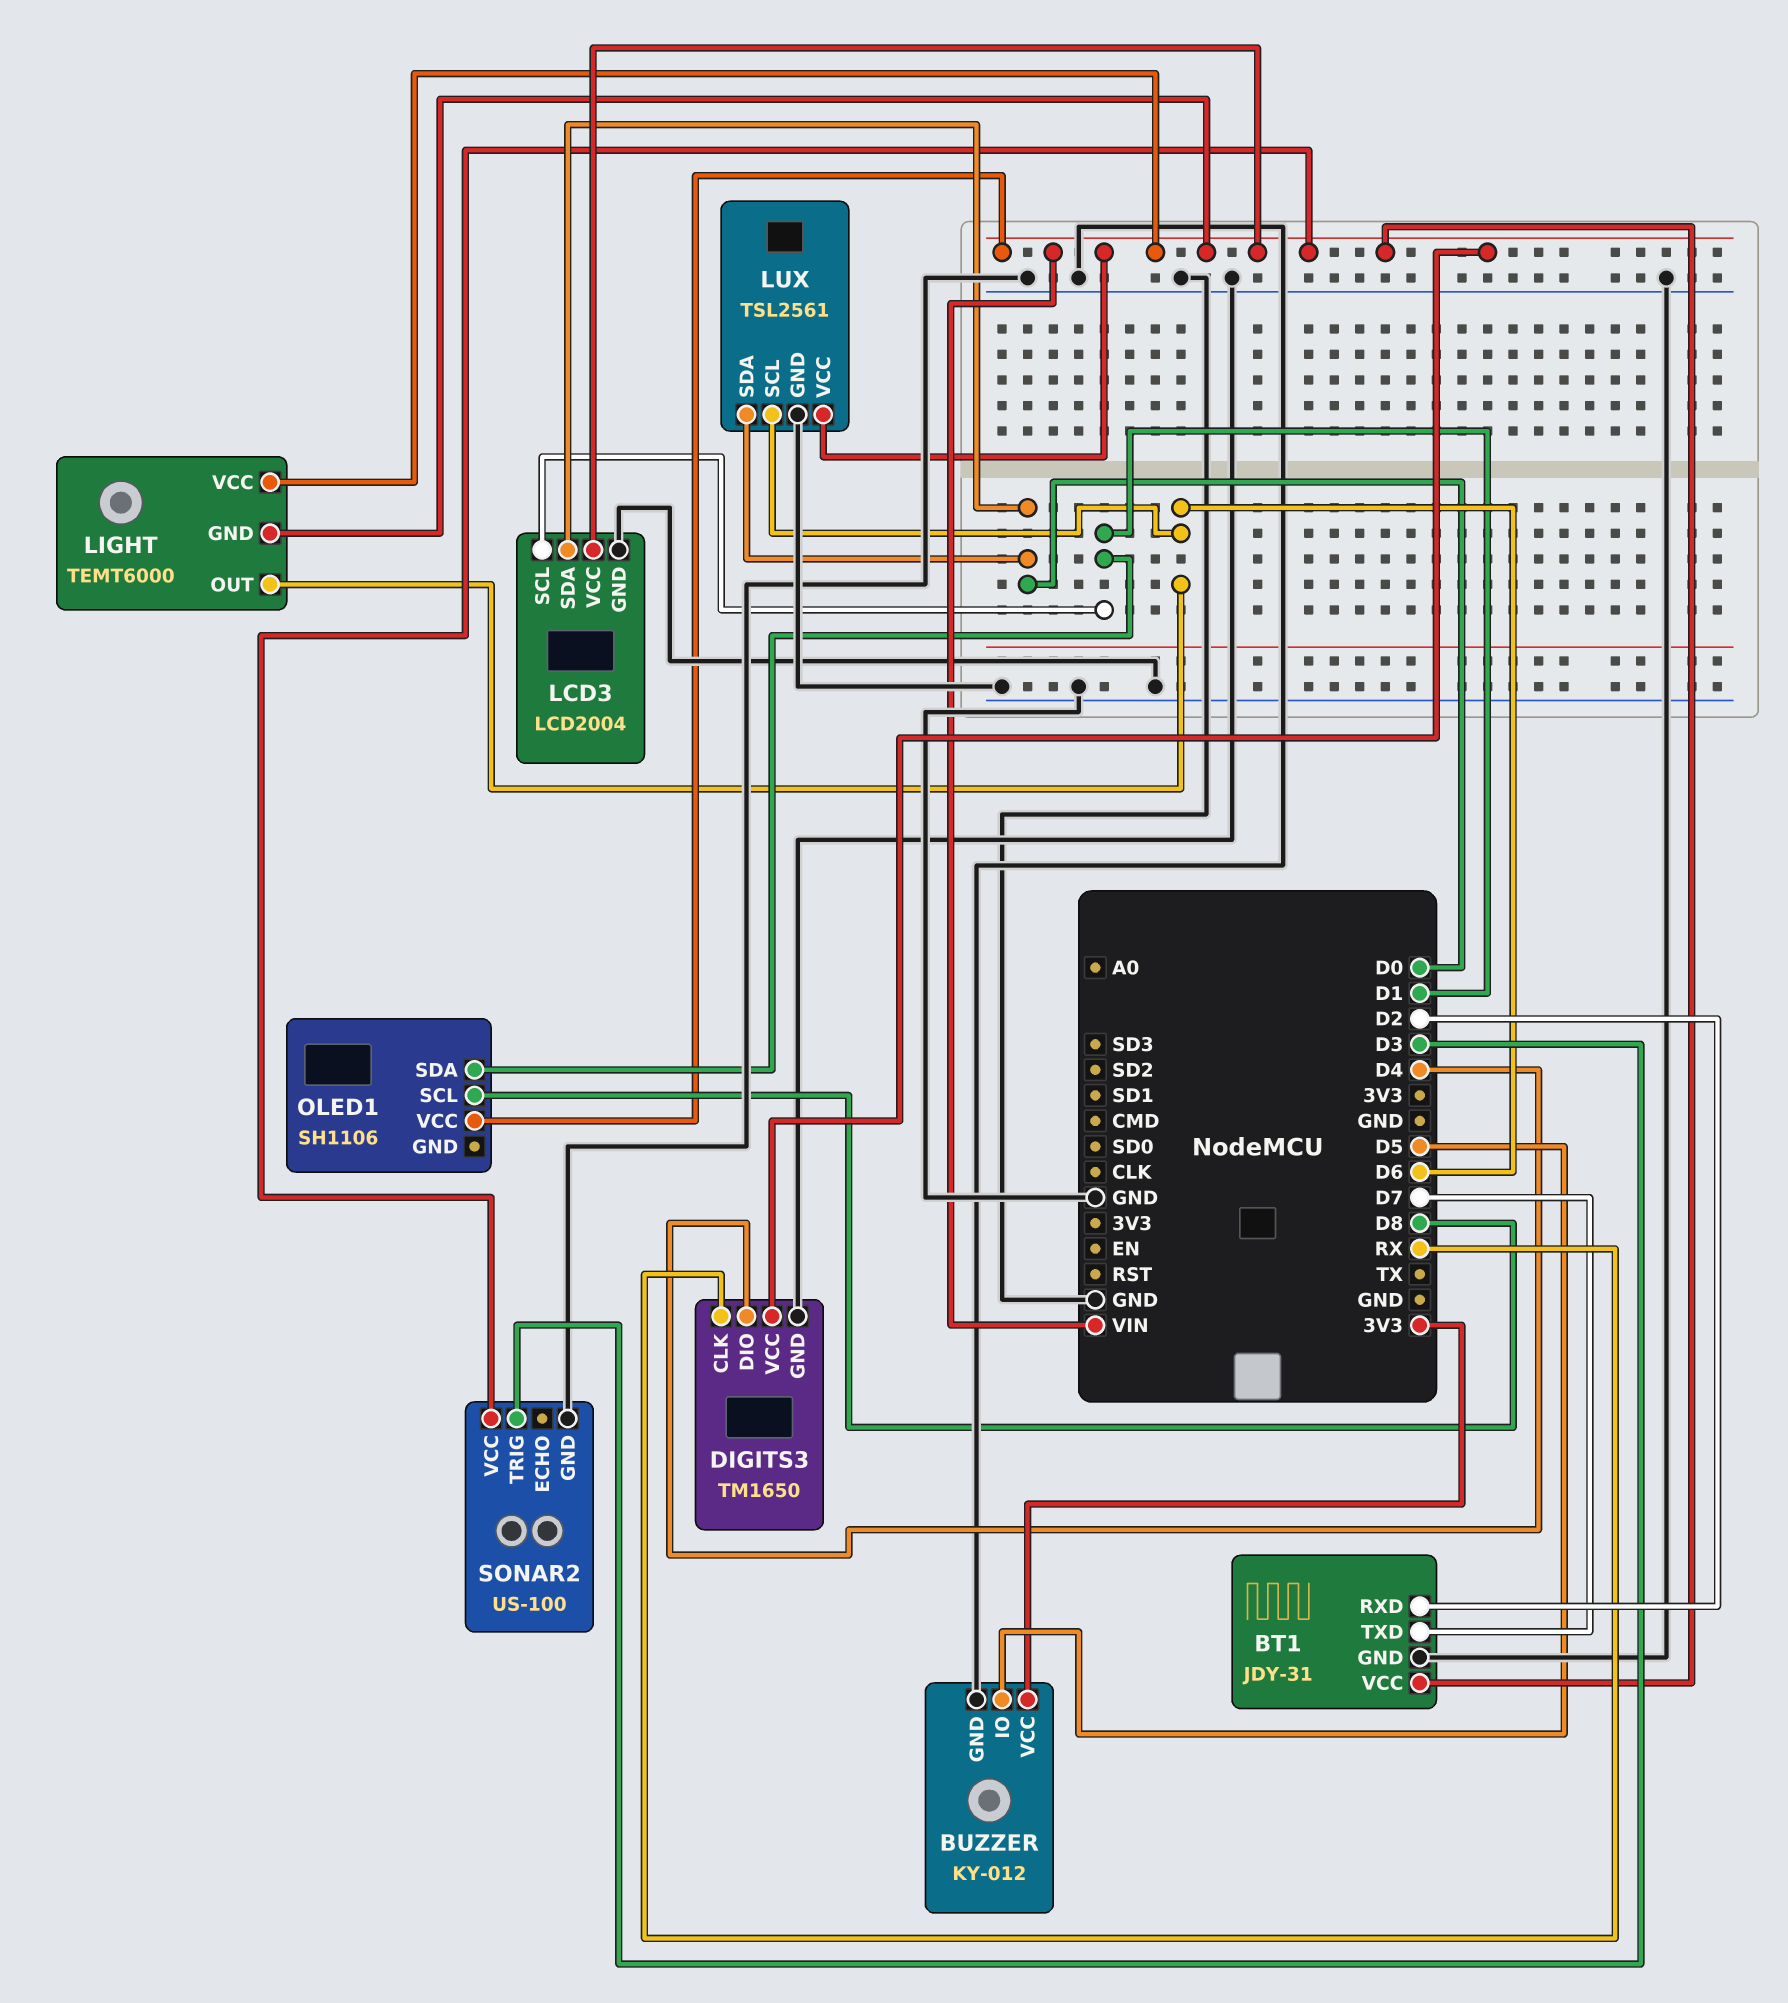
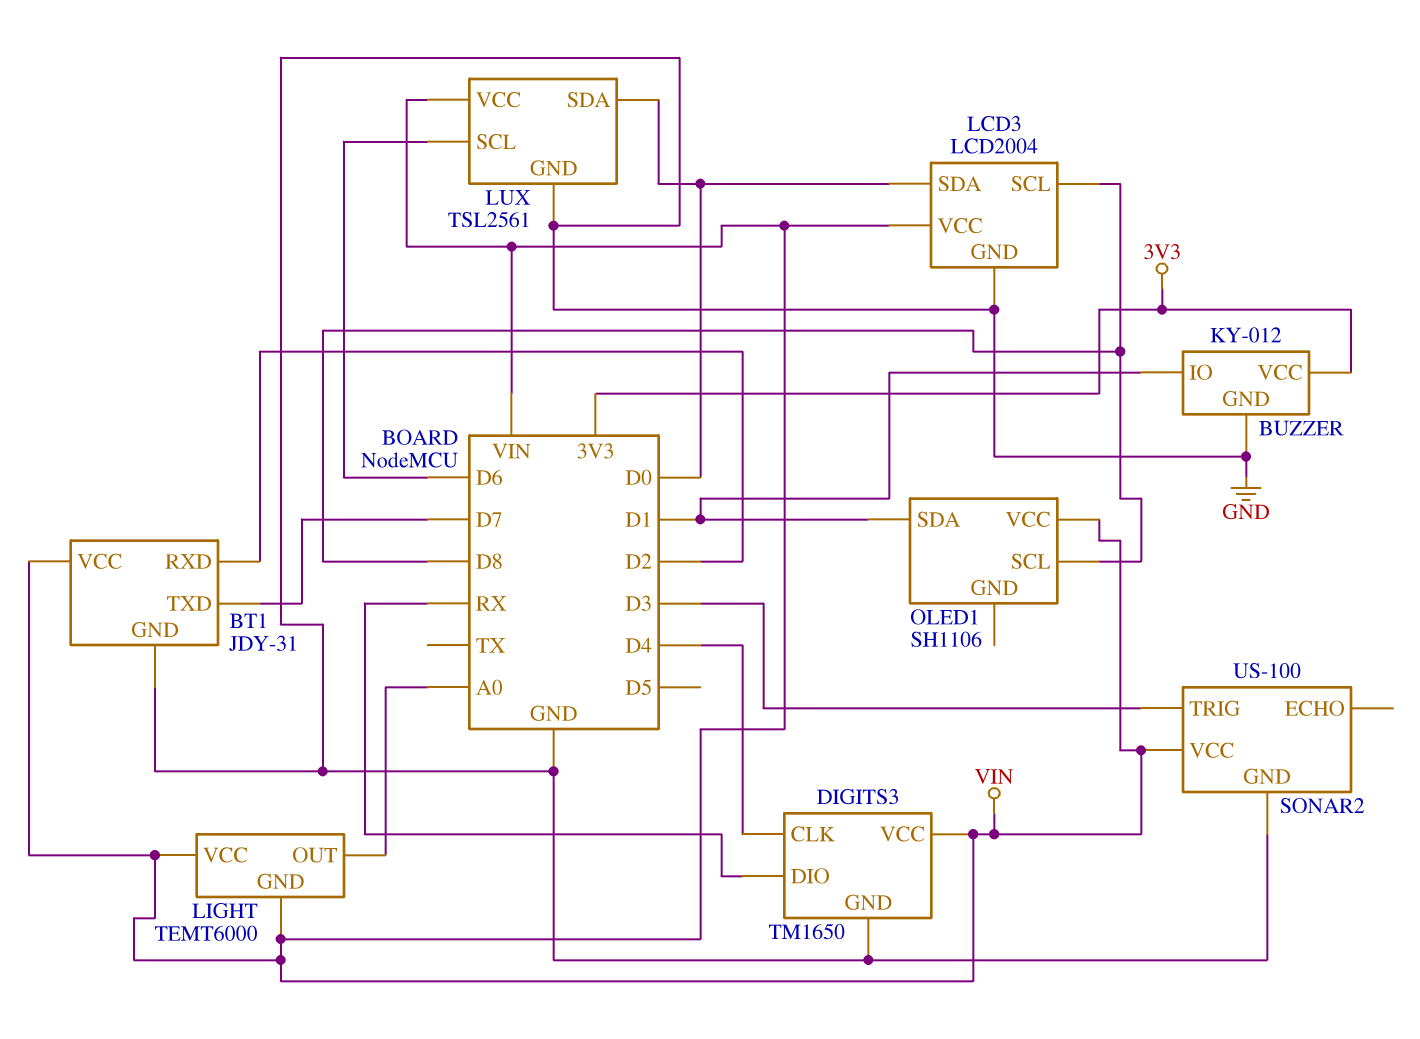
BUZZER pin IO: D5 -> D1
DIGITS3 pin CLK: RX -> D4
DIGITS3 pin DIO: D4 -> RX
LCD3 pin SCL: D1 -> D8
LIGHT pin OUT: D6 -> A0

